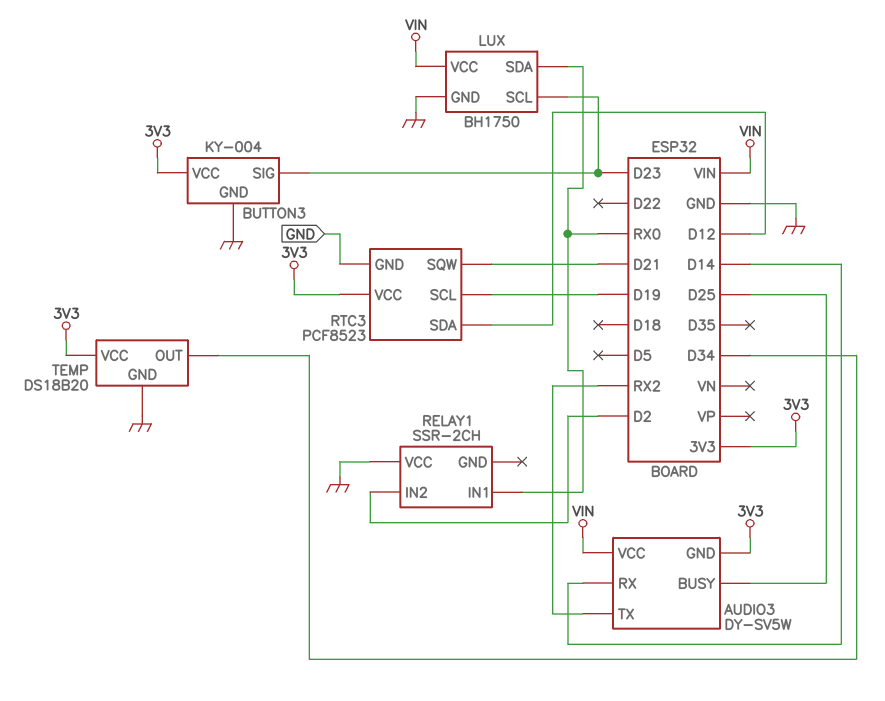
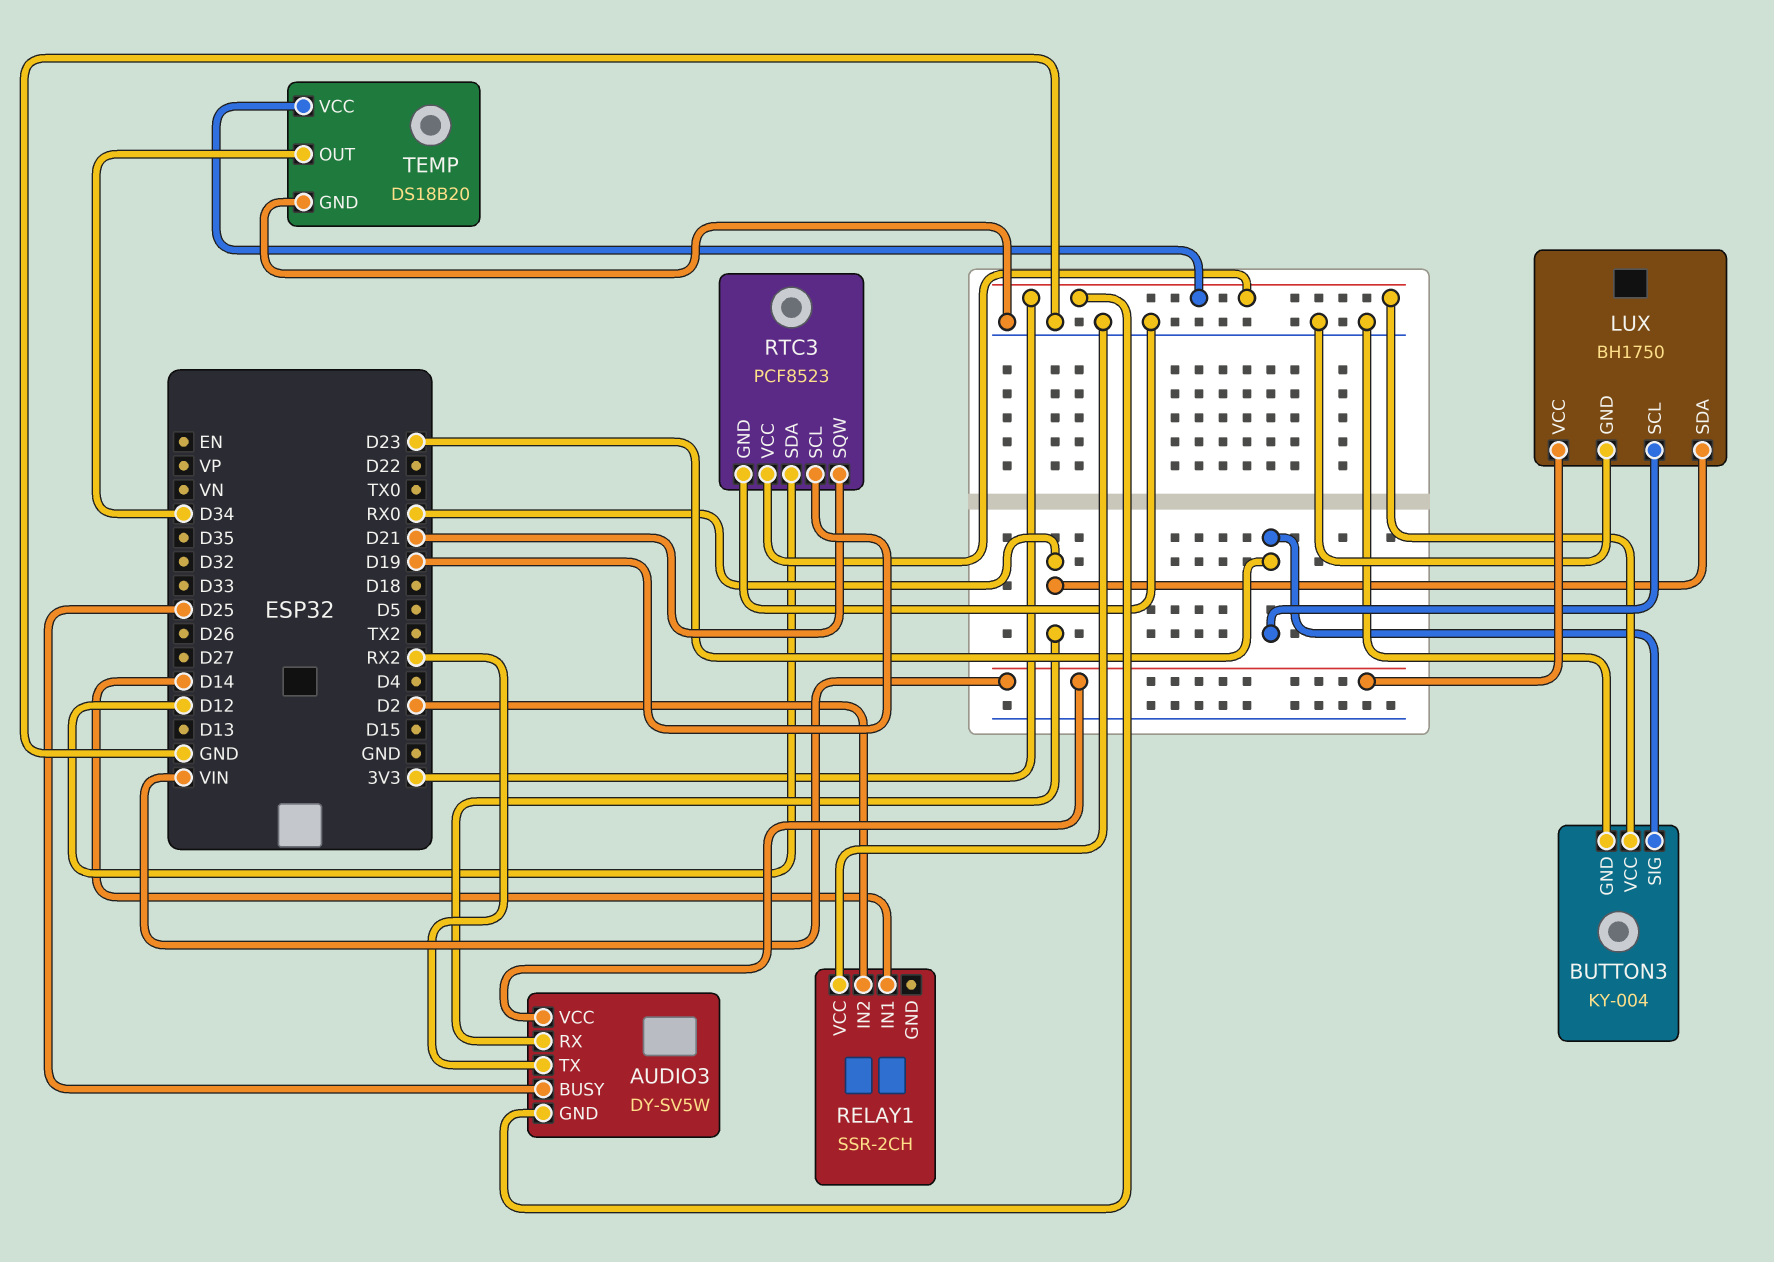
AUDIO3 pin RX: D14 -> RX0
RELAY1 pin IN1: RX0 -> D14

